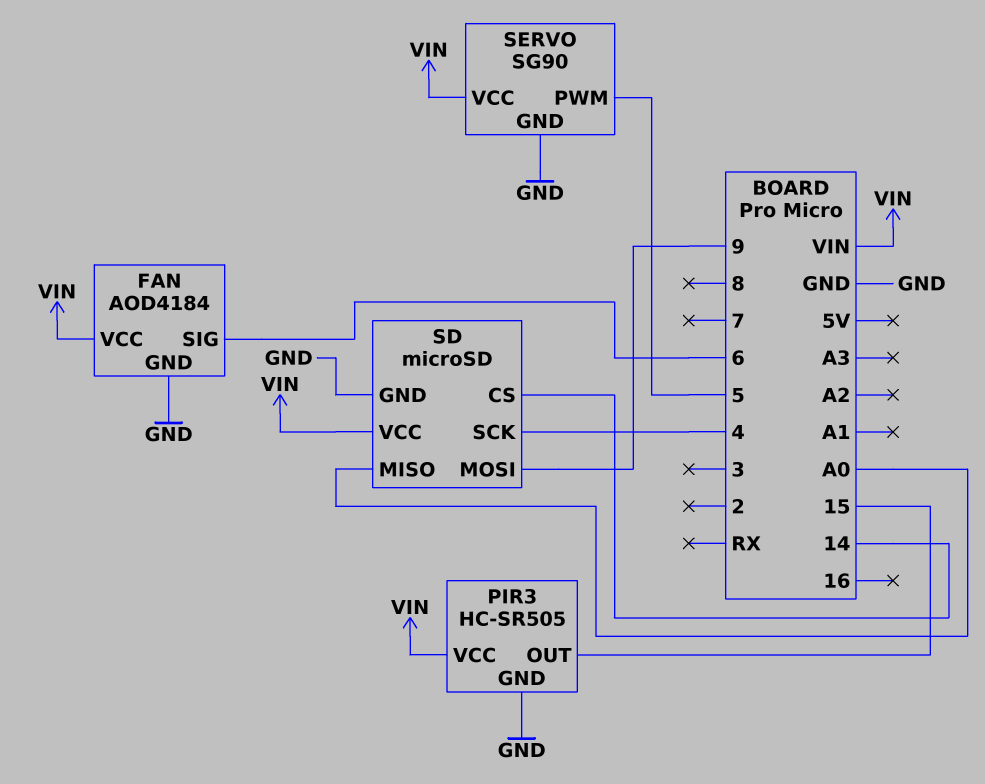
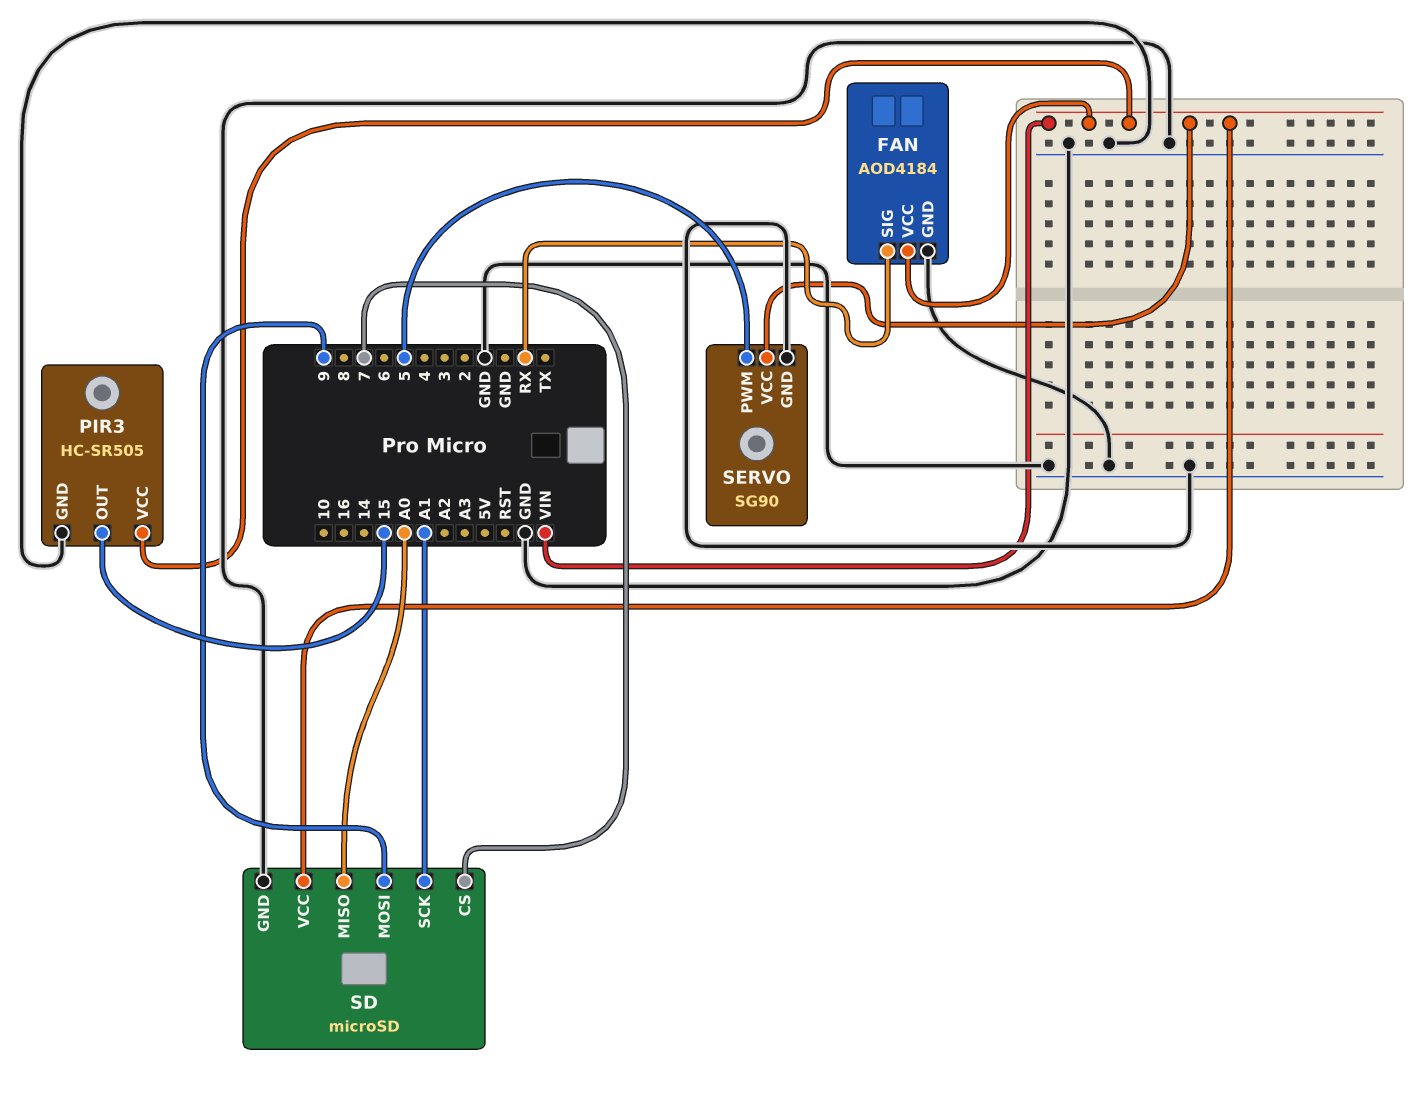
FAN pin SIG: 6 -> RX
SD pin CS: 14 -> 7
SD pin SCK: 4 -> A1

